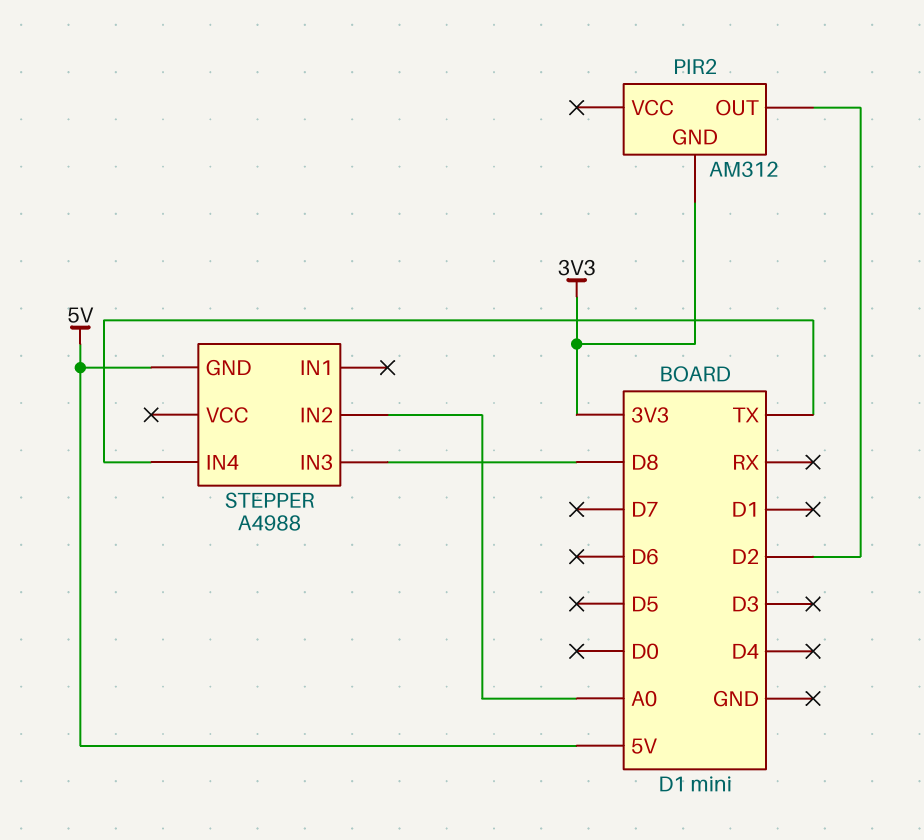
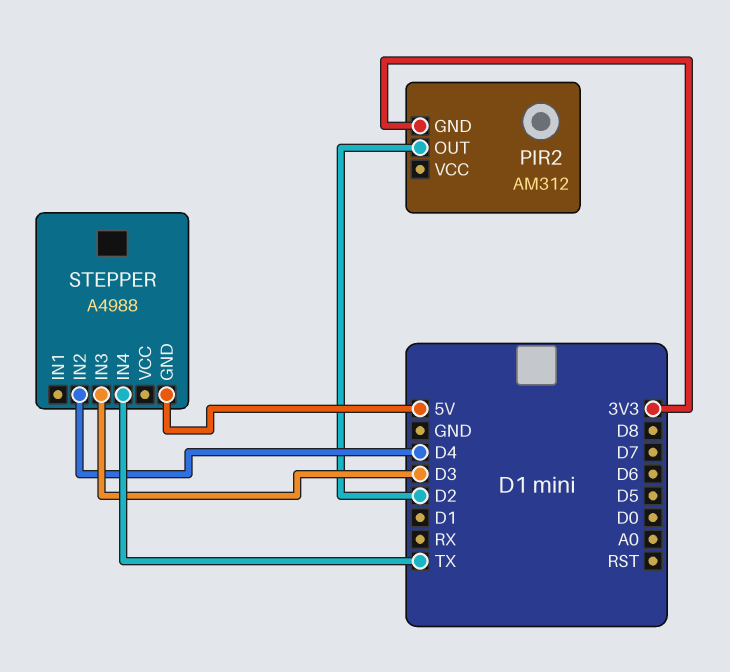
STEPPER pin IN2: A0 -> D4
STEPPER pin IN3: D8 -> D3

